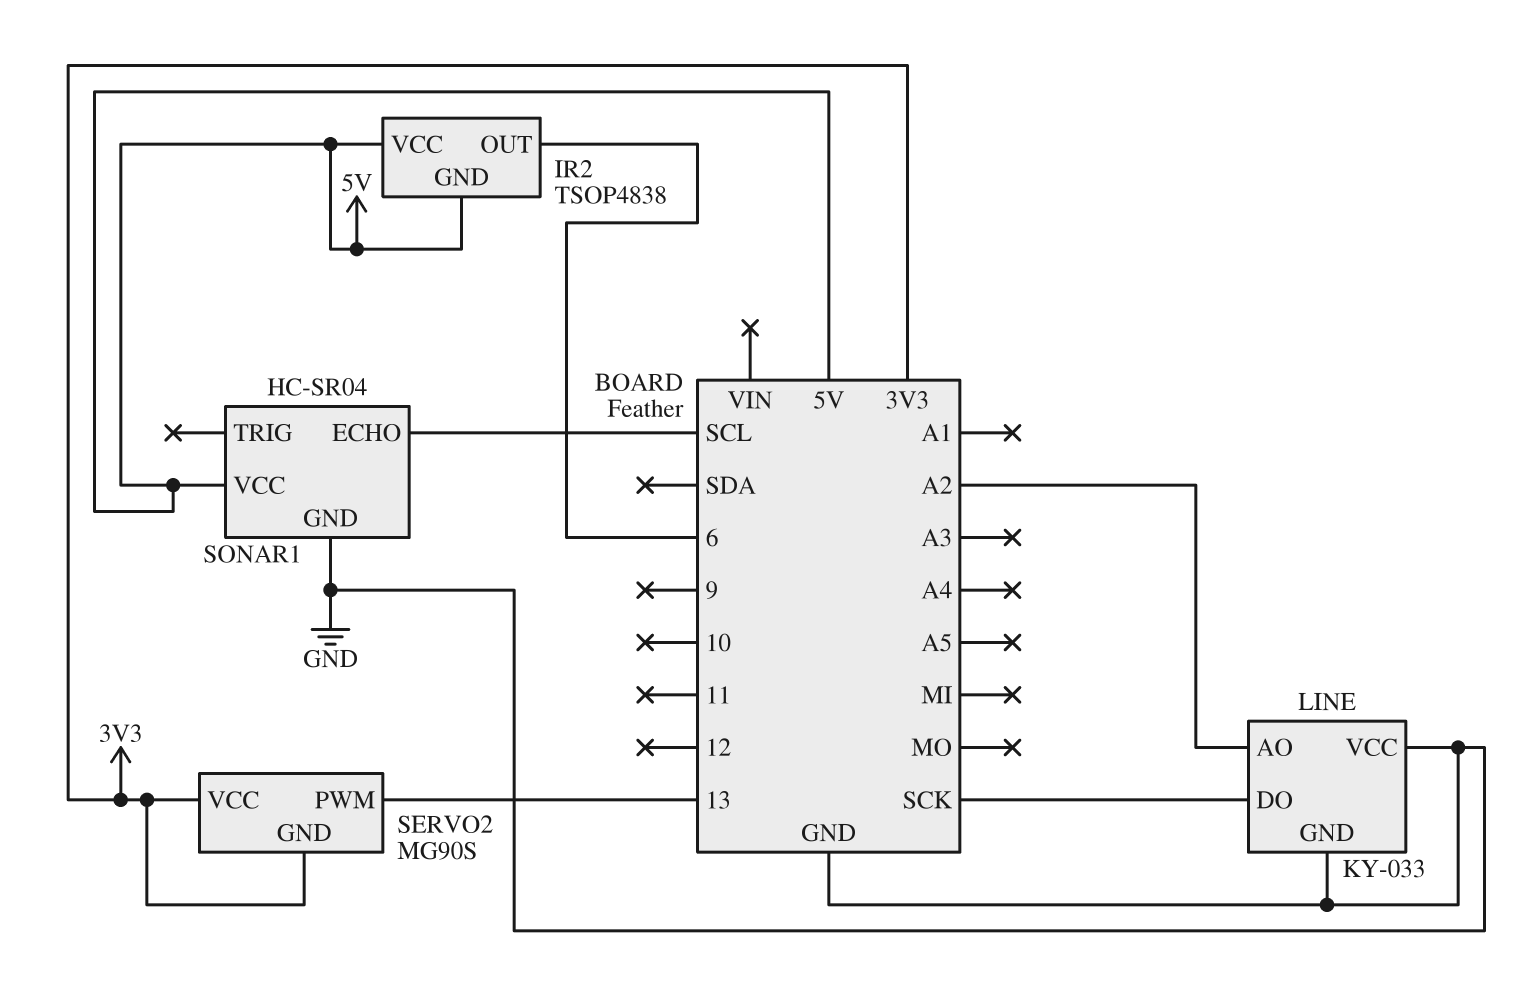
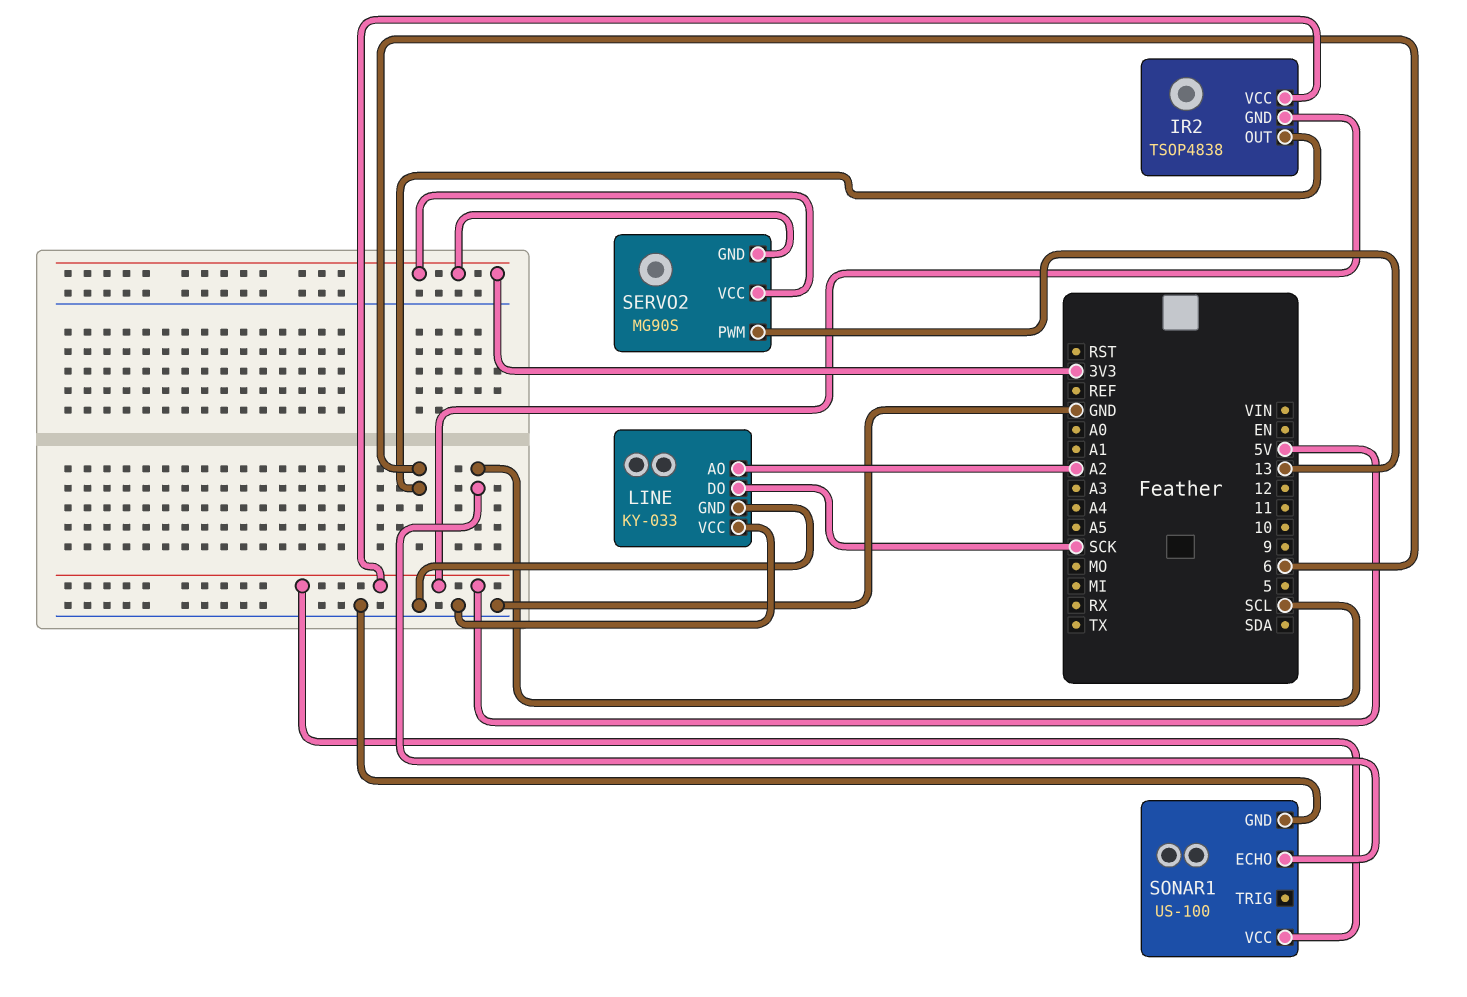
SONAR1: HC-SR04 -> US-100

